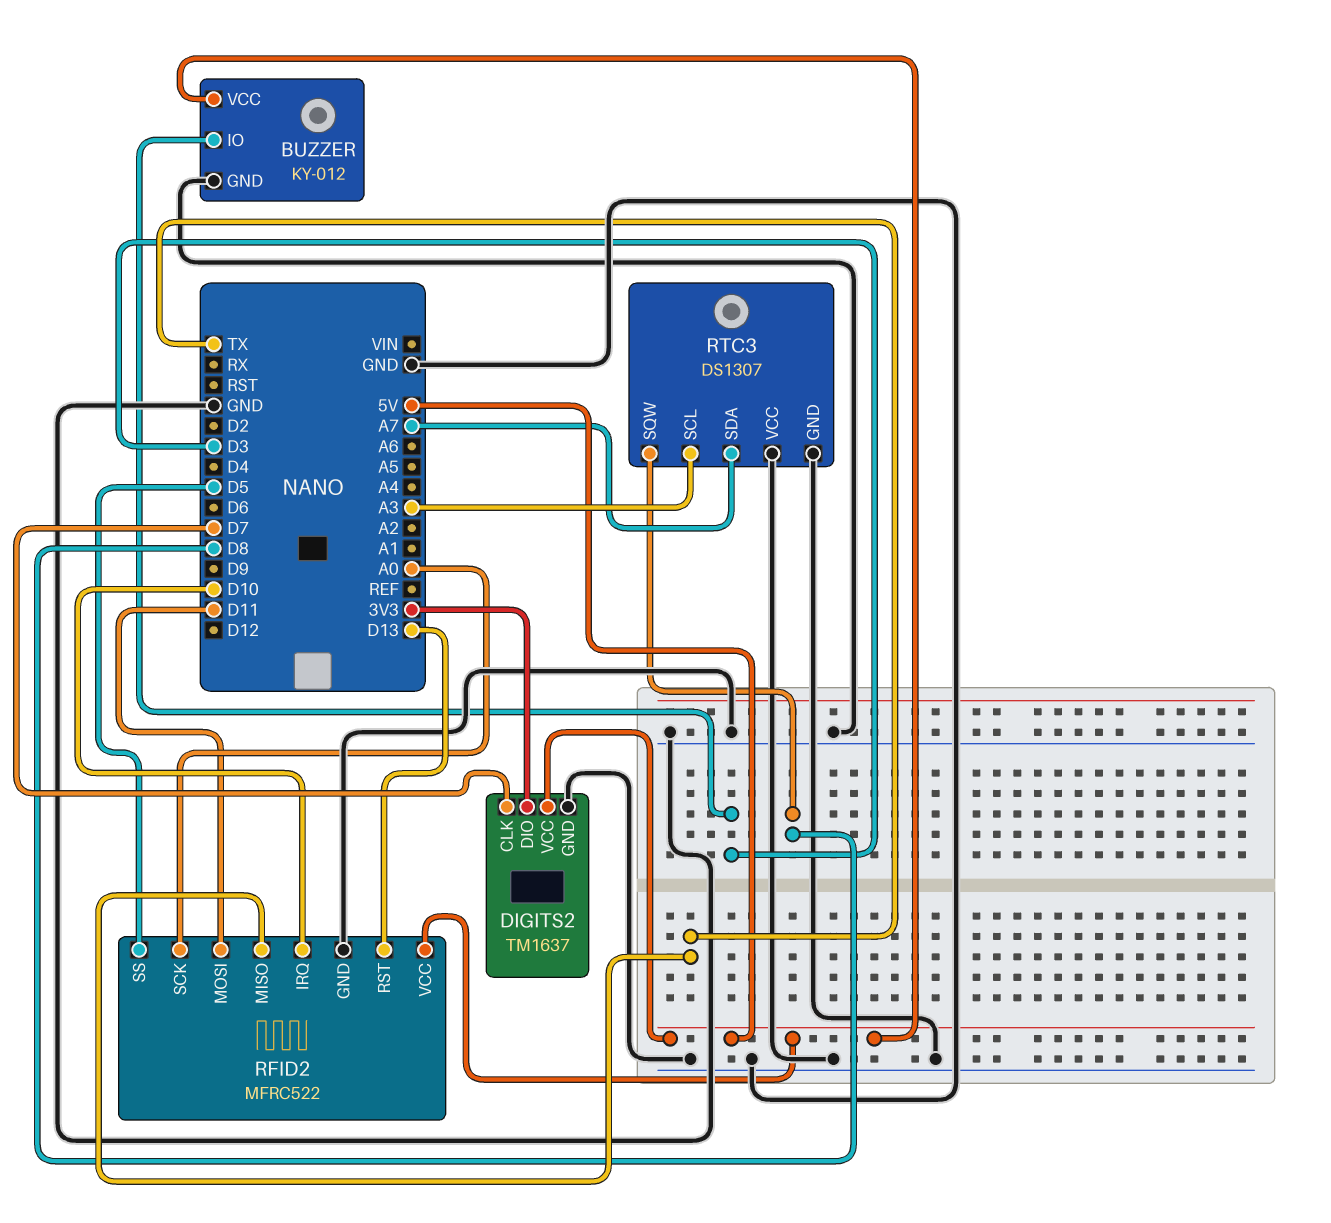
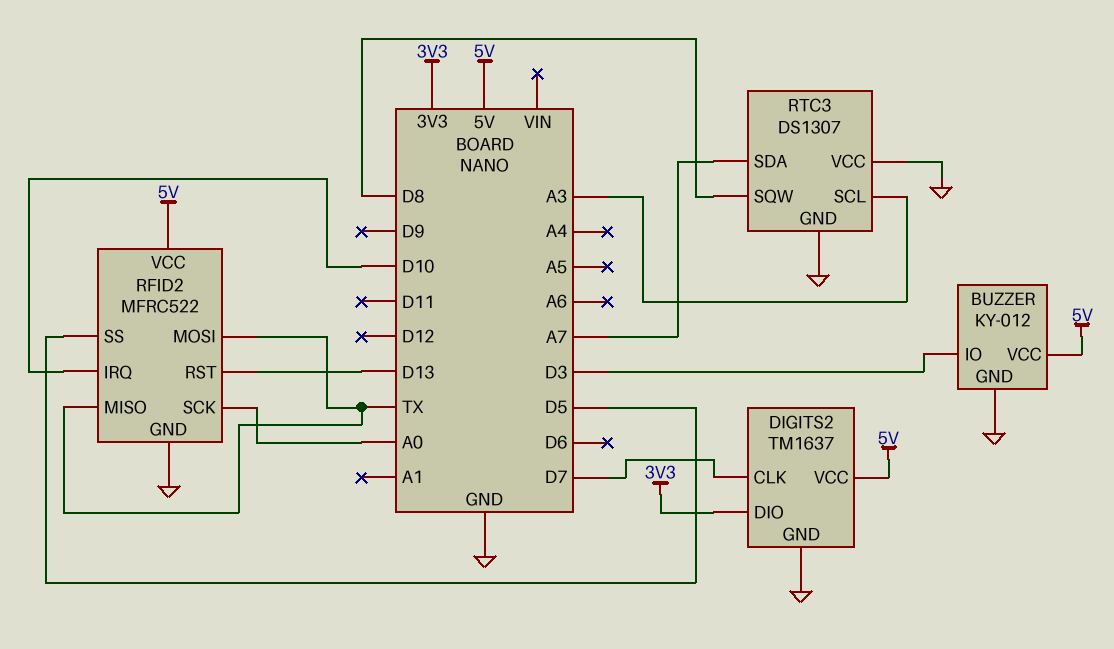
RFID2 pin MOSI: D11 -> TX

